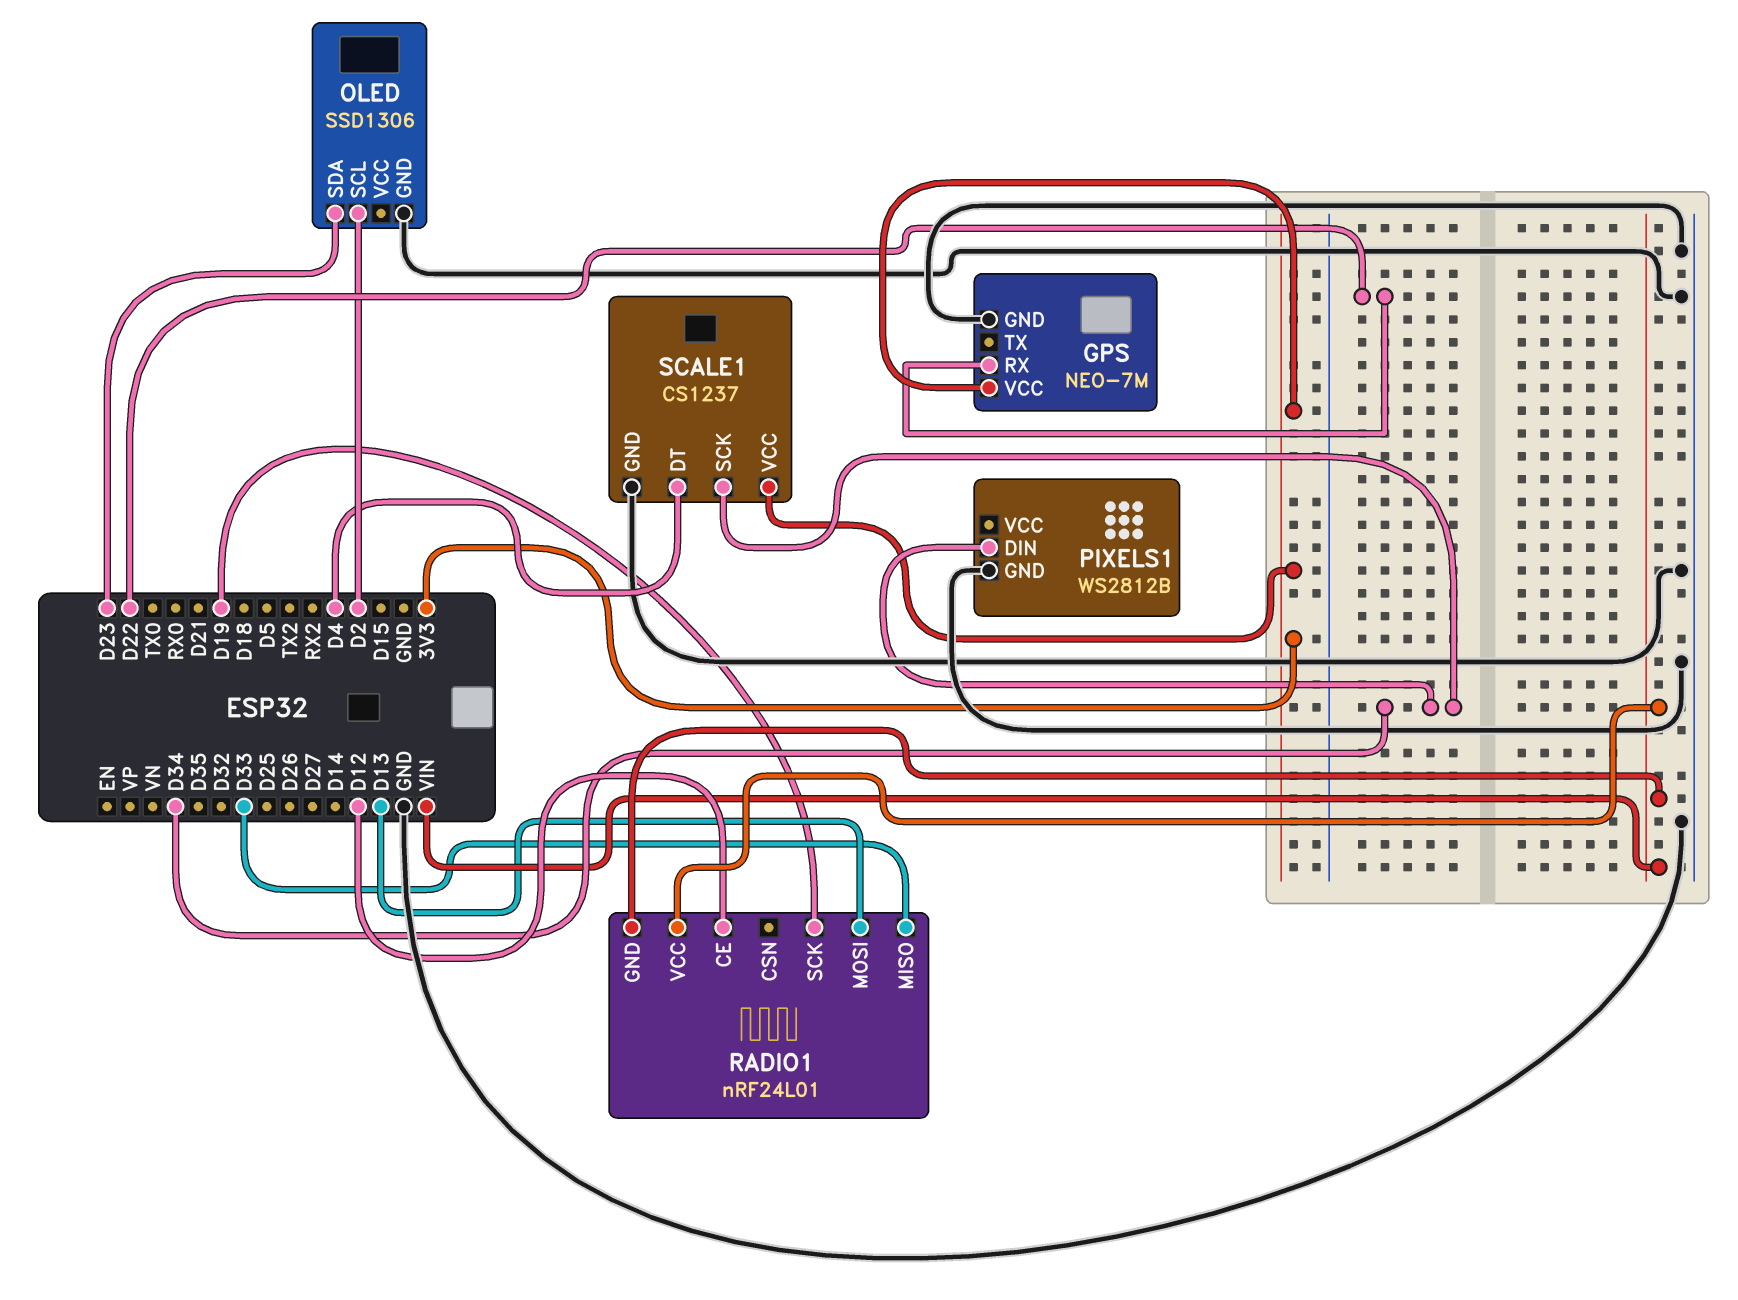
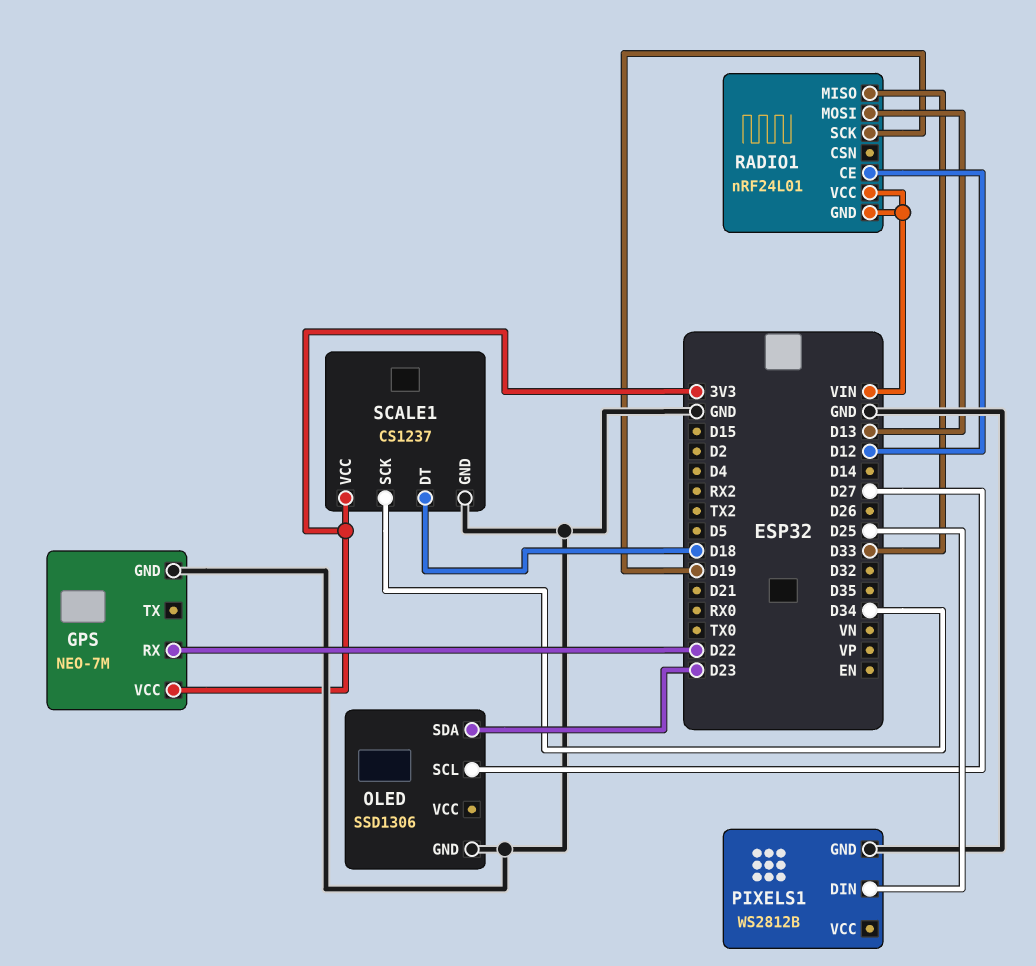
OLED pin SCL: D2 -> D27
PIXELS1 pin DIN: D34 -> D25
SCALE1 pin DT: D4 -> D18

